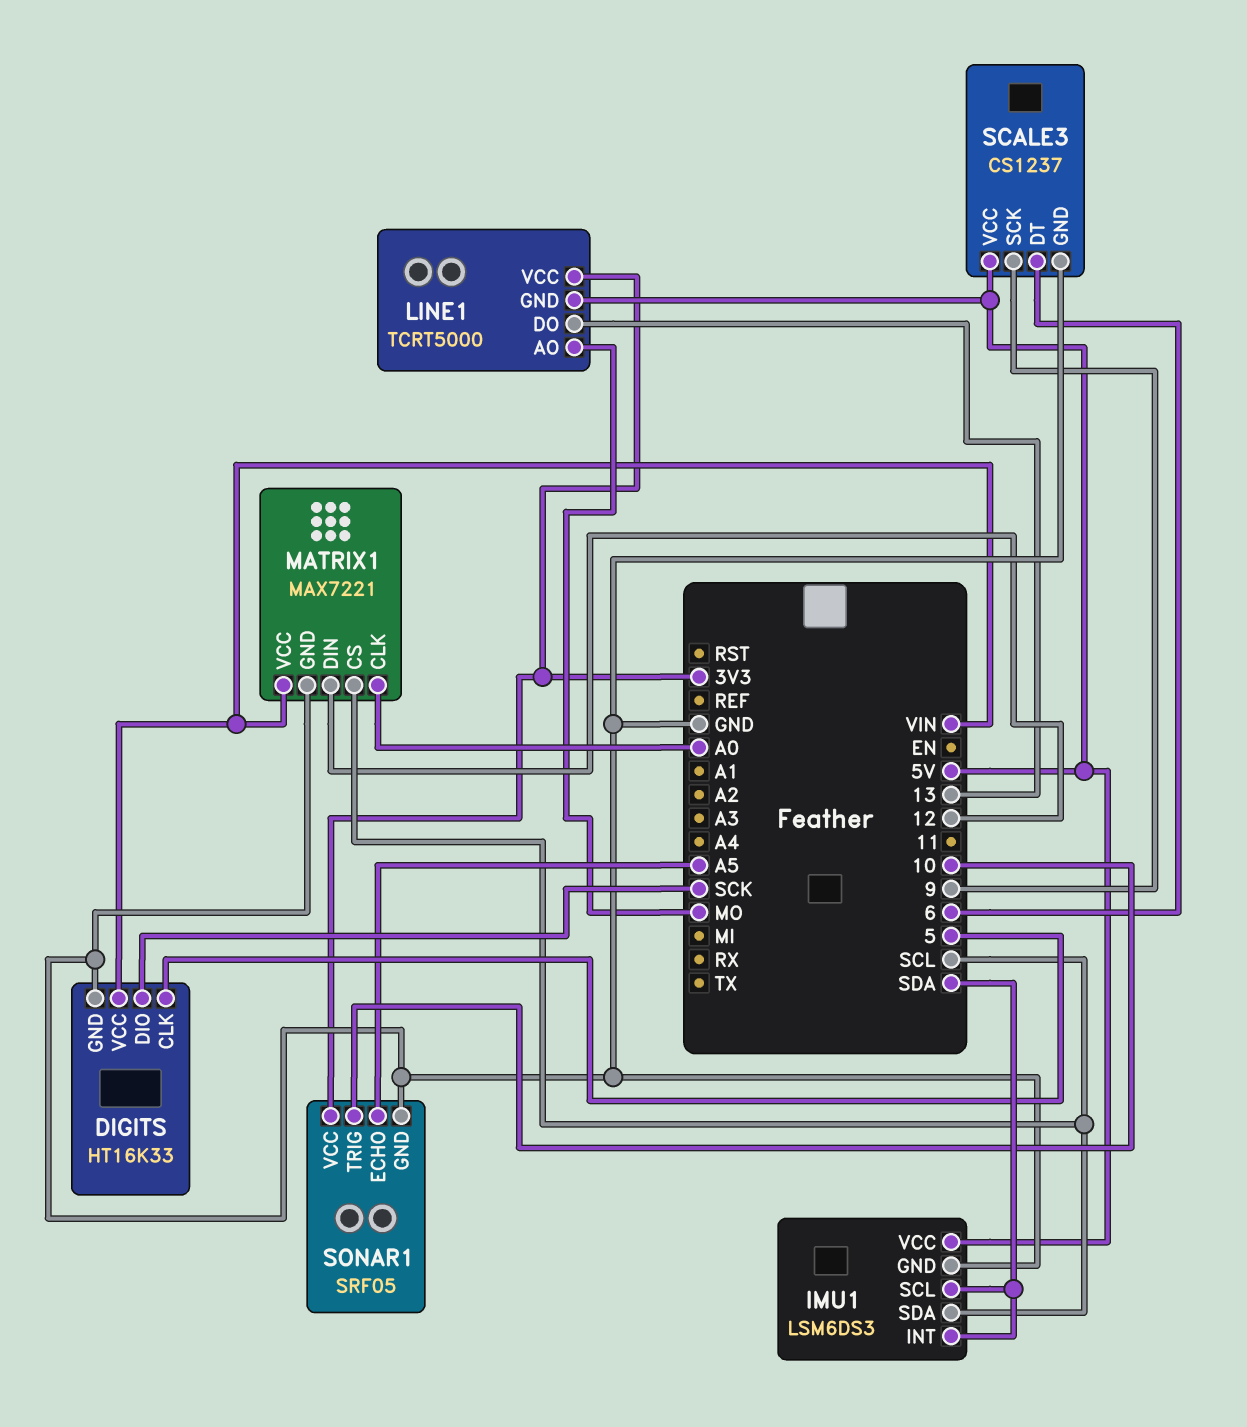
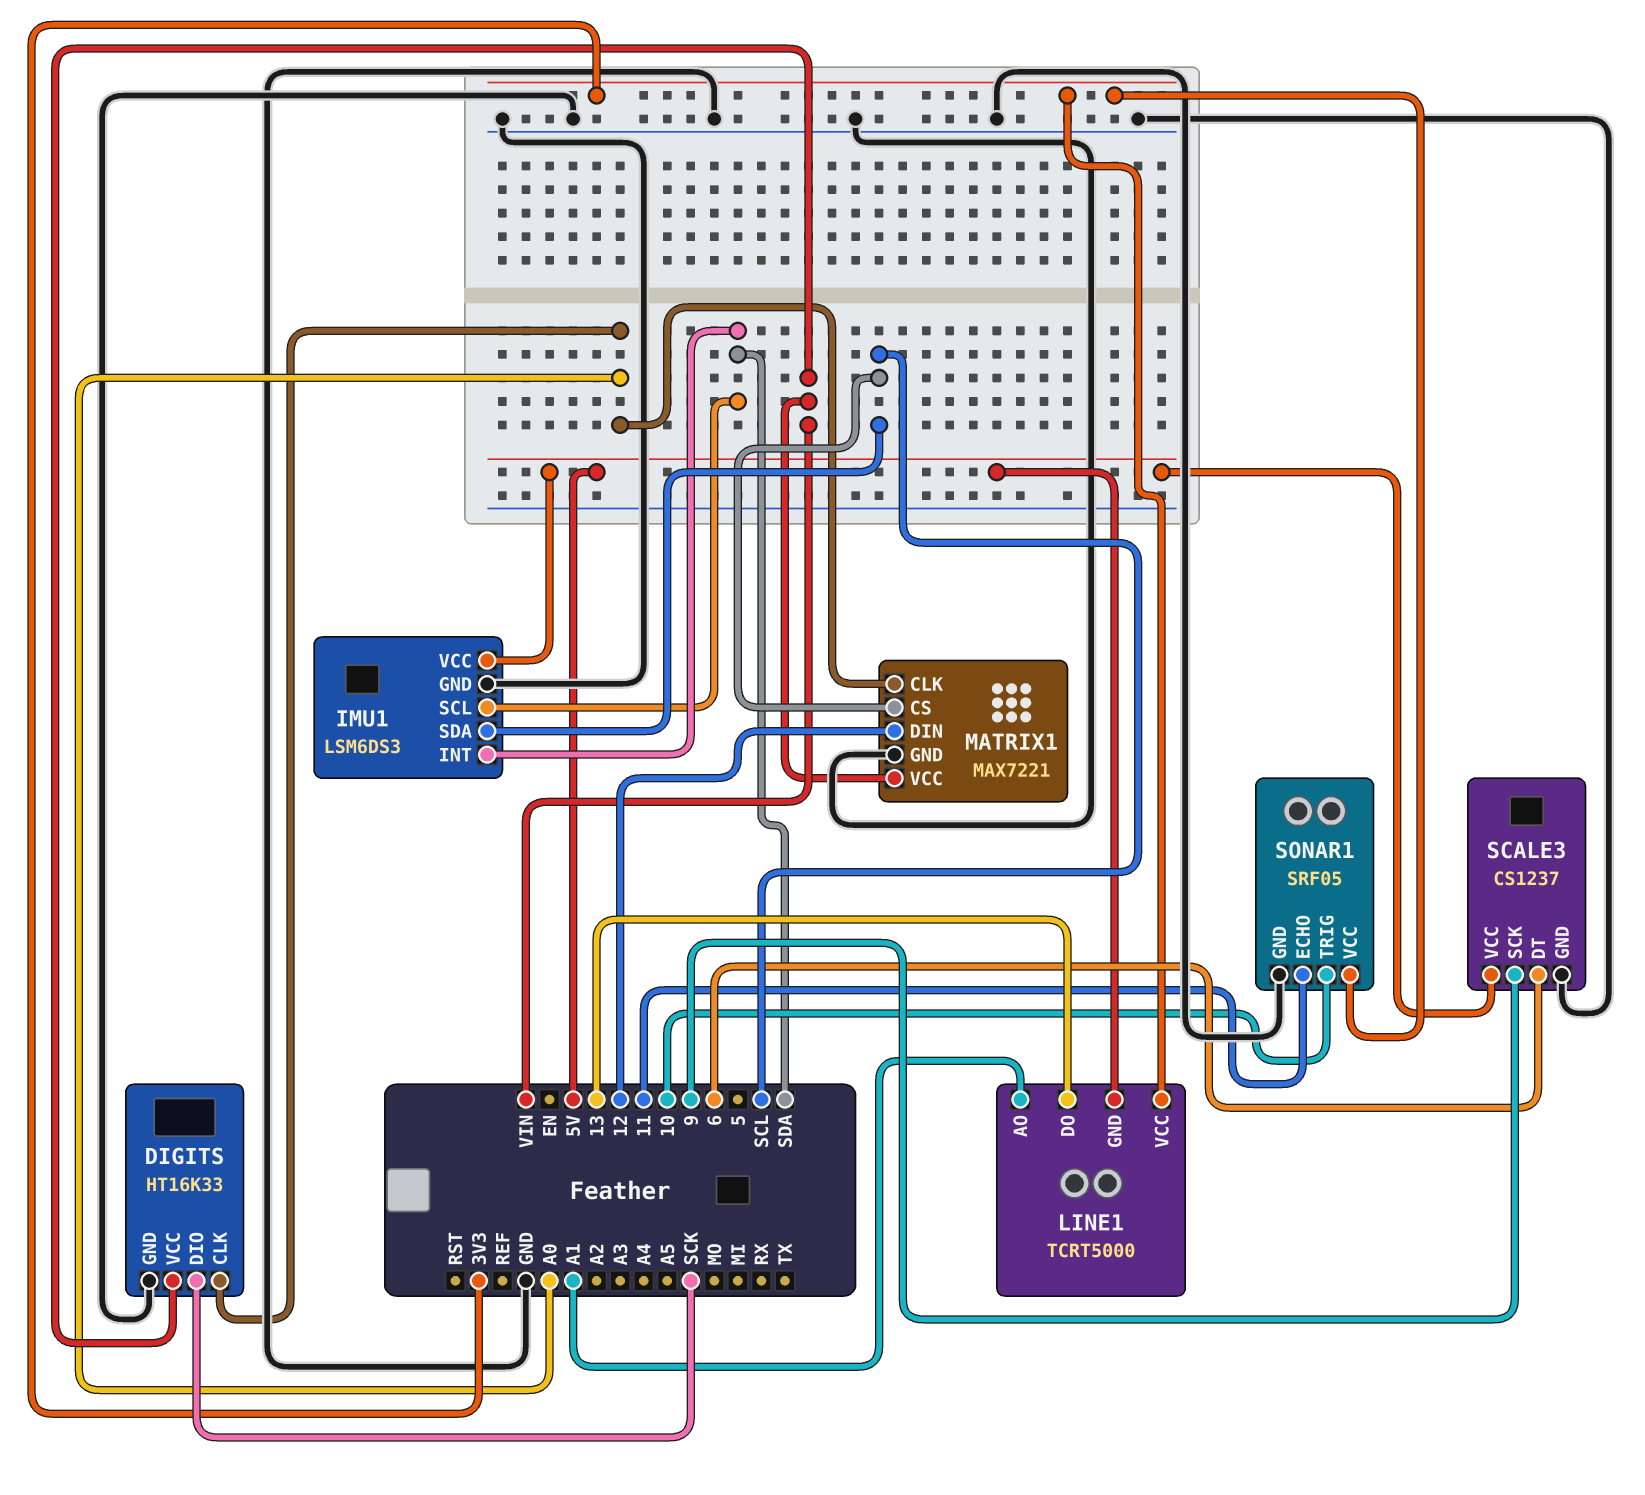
DIGITS pin CLK: 5 -> A0
LINE1 pin AO: MO -> A1
SONAR1 pin ECHO: A5 -> 11

